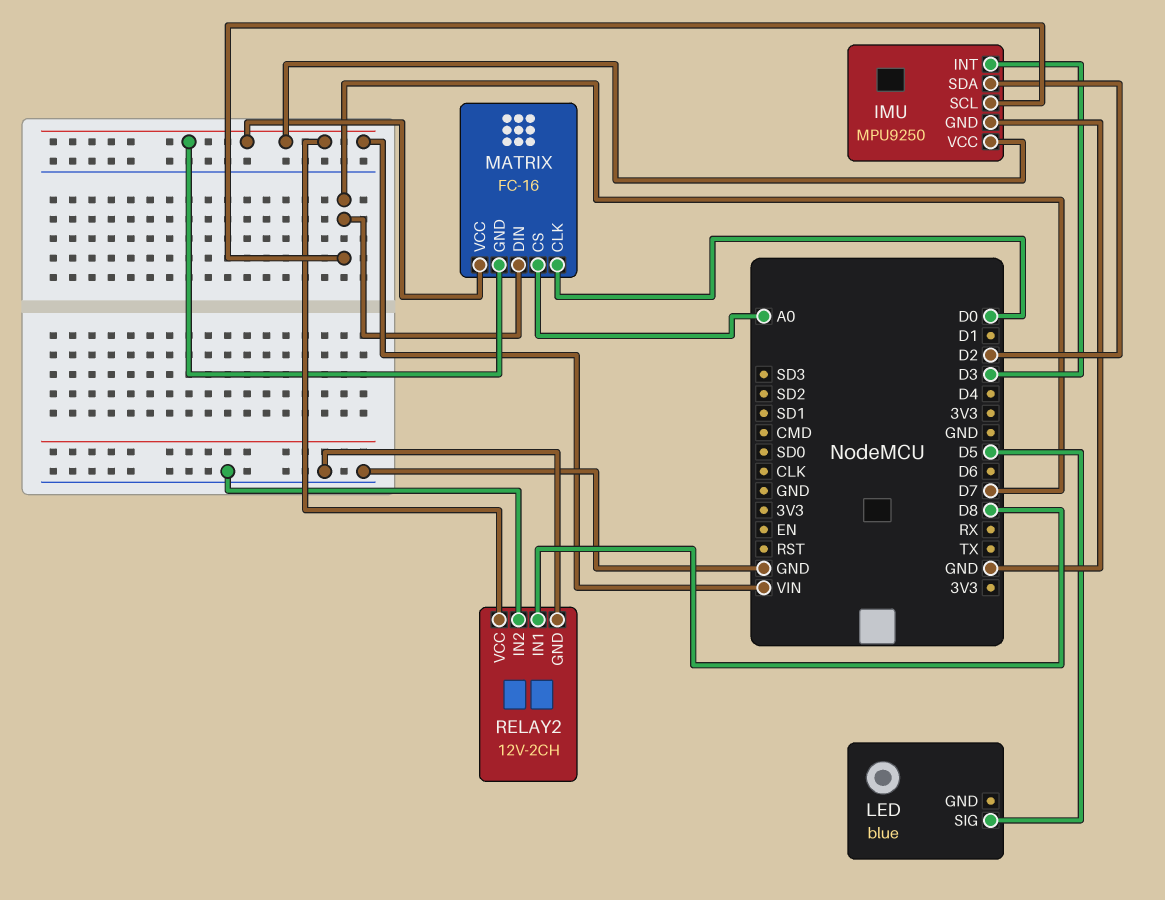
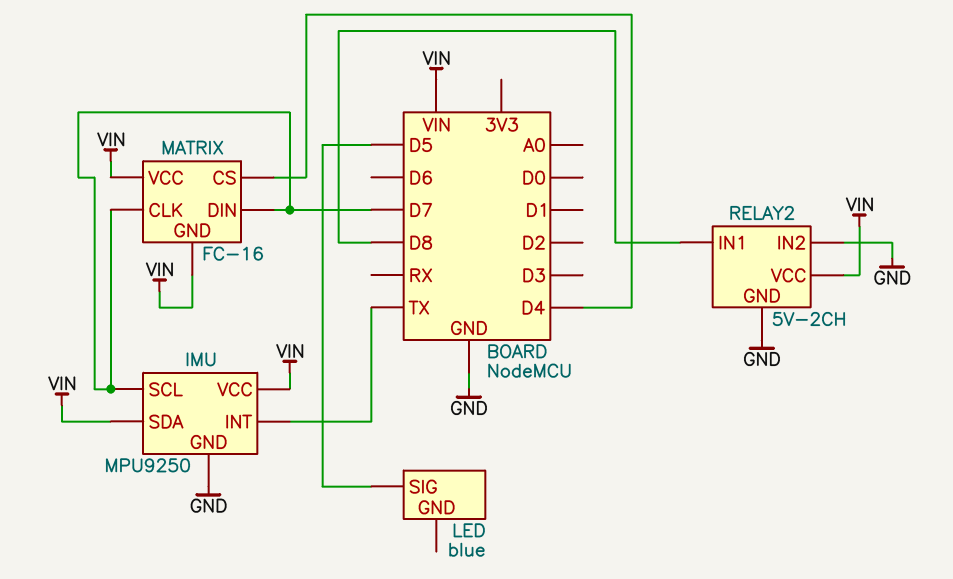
IMU pin INT: D3 -> TX
IMU pin SDA: D2 -> VIN
MATRIX pin CLK: D0 -> D7
MATRIX pin CS: A0 -> D4
RELAY2: 12V-2CH -> 5V-2CH

